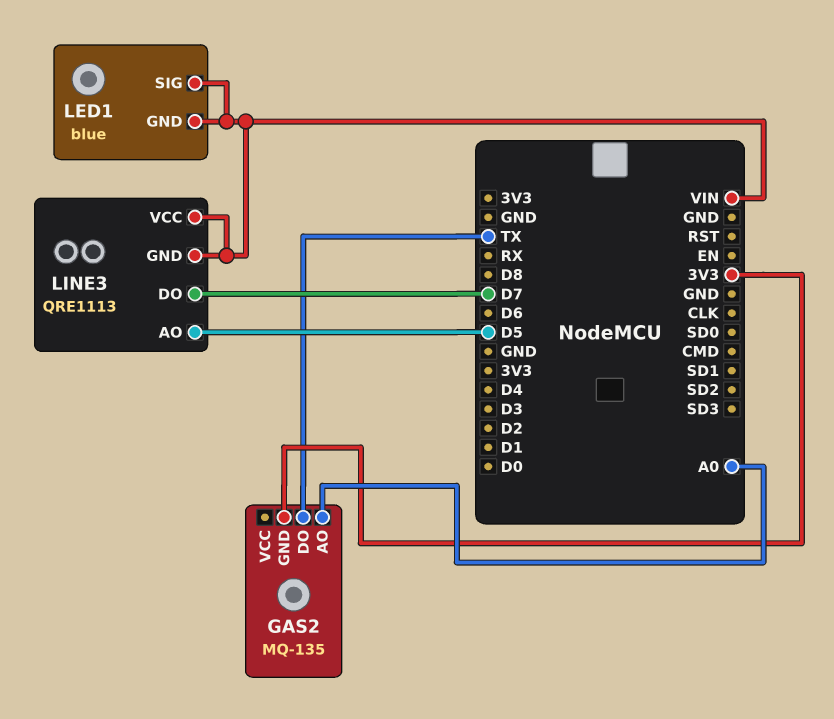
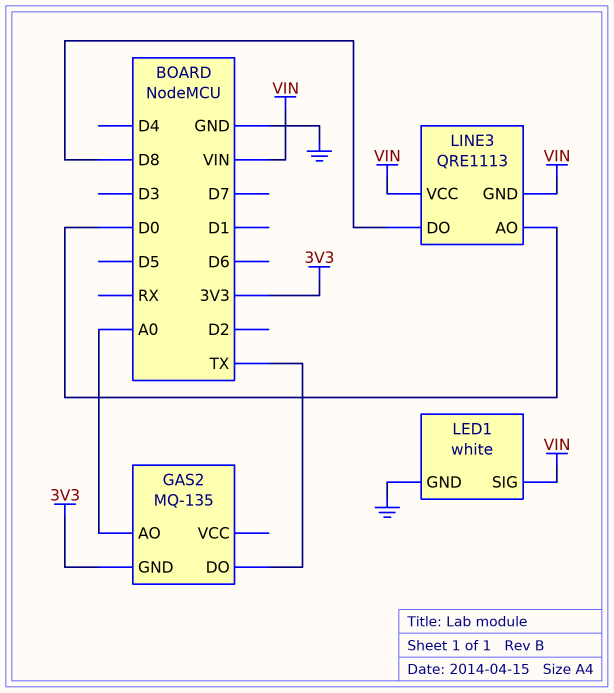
LED1: blue -> white
LED1 pin GND: VIN -> GND
LINE3 pin AO: D5 -> D0
LINE3 pin DO: D7 -> D8

